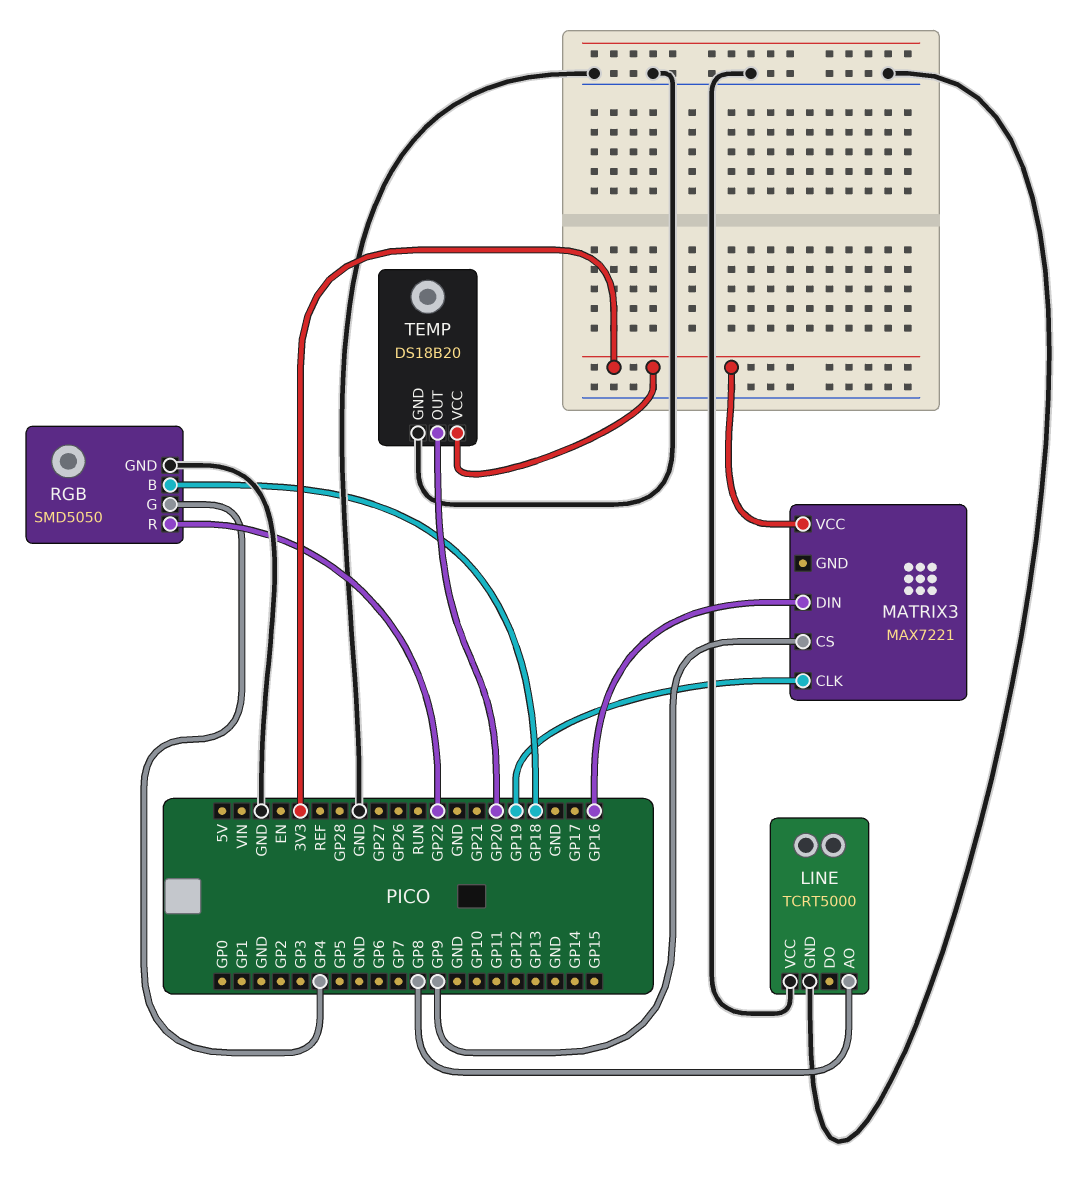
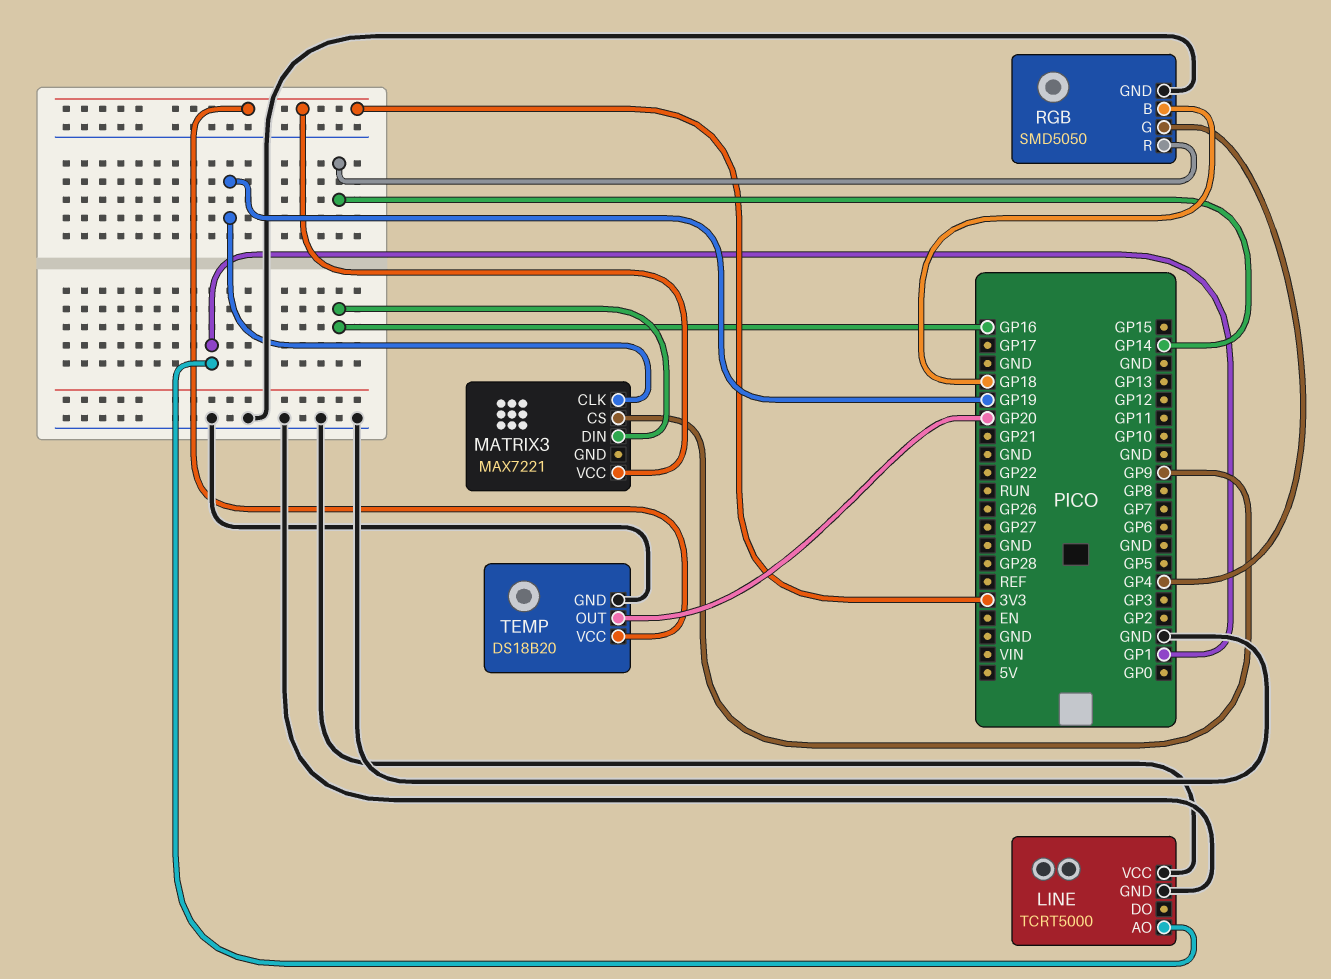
LINE pin AO: GP8 -> GP1
RGB pin R: GP22 -> GP14

